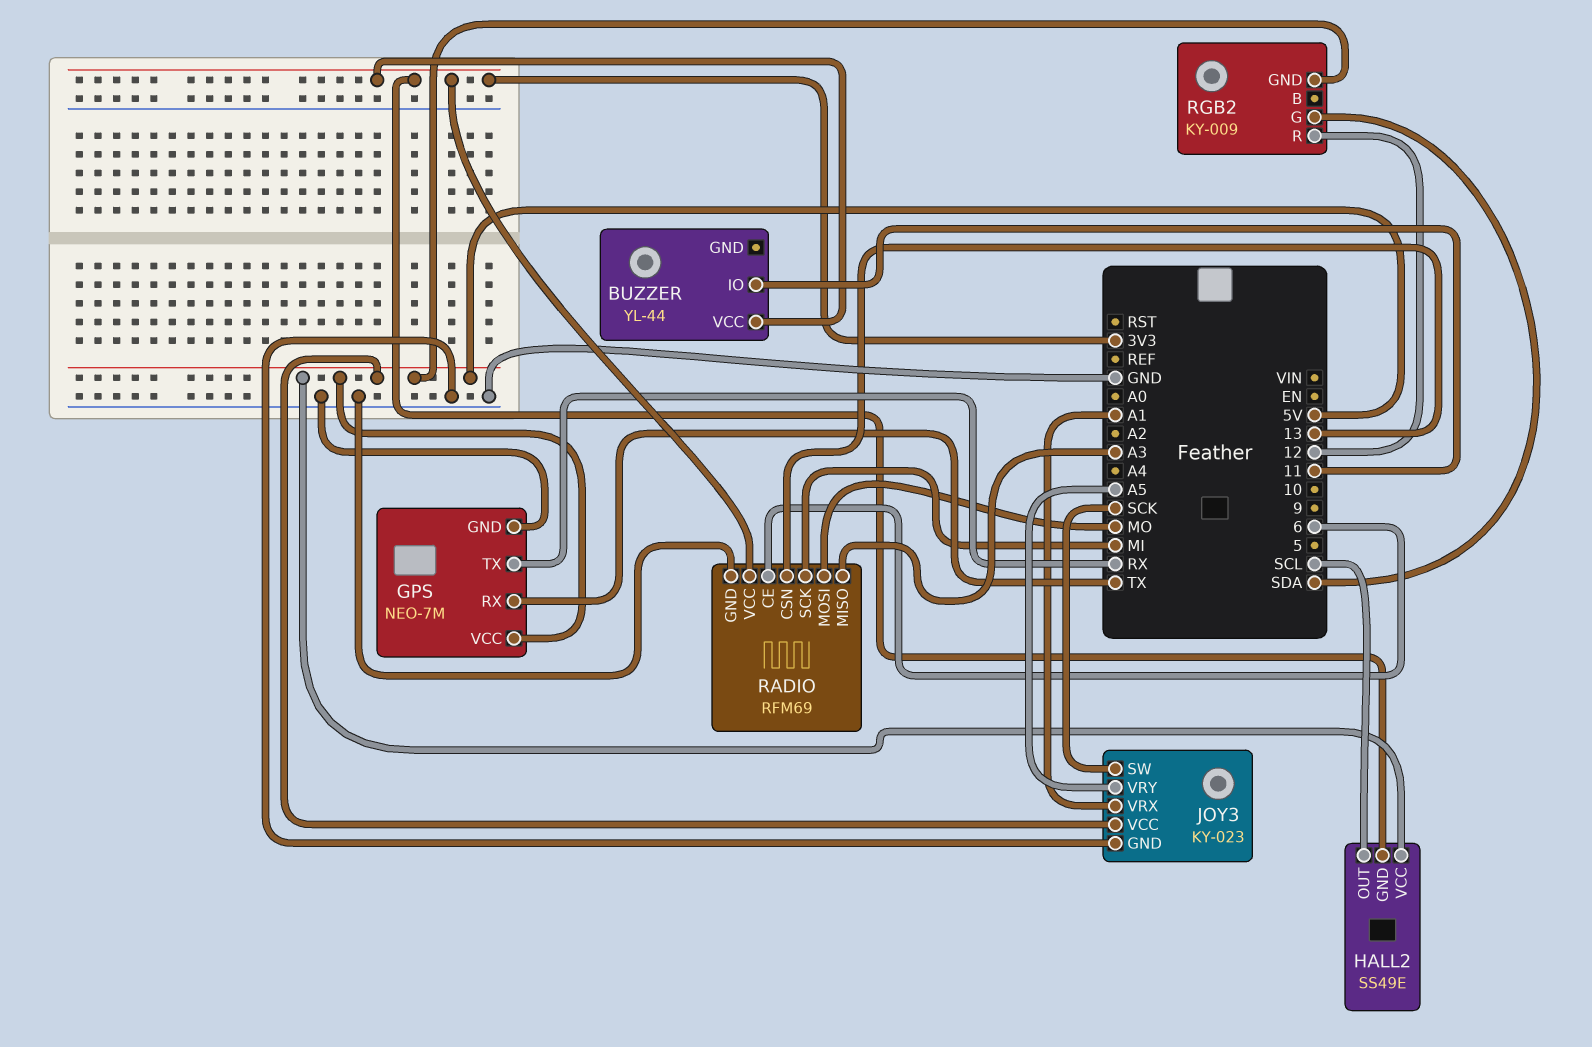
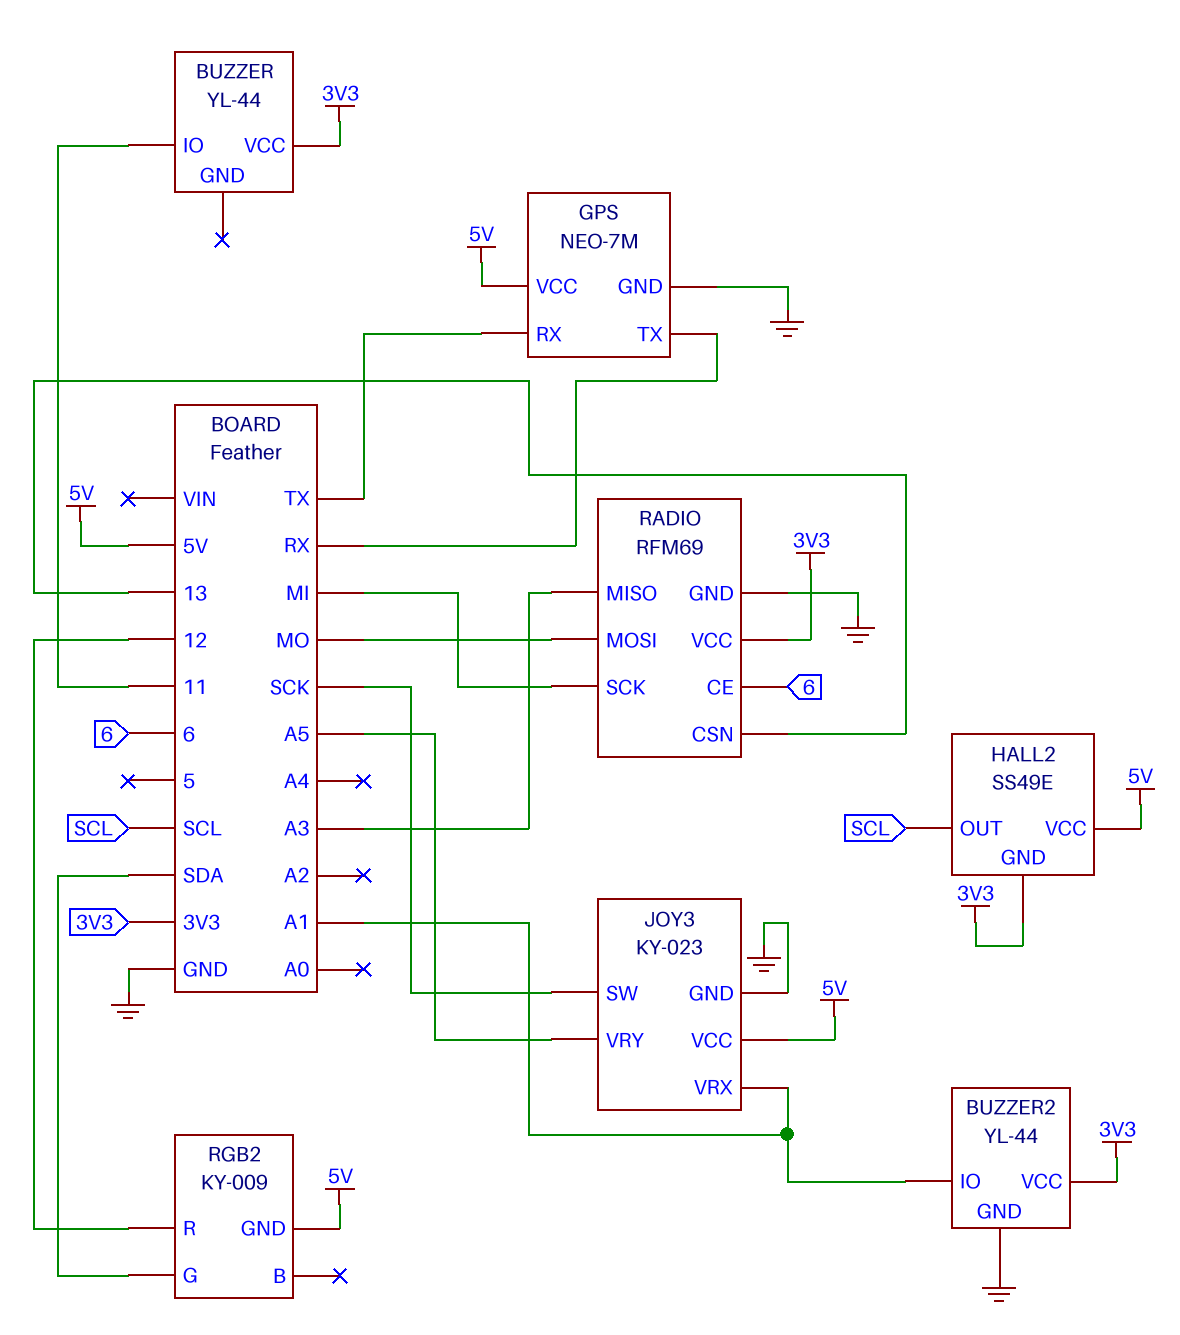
BUZZER2: none -> YL-44
BUZZER2 pin GND: none -> GND
BUZZER2 pin IO: none -> A1
BUZZER2 pin VCC: none -> 3V3

